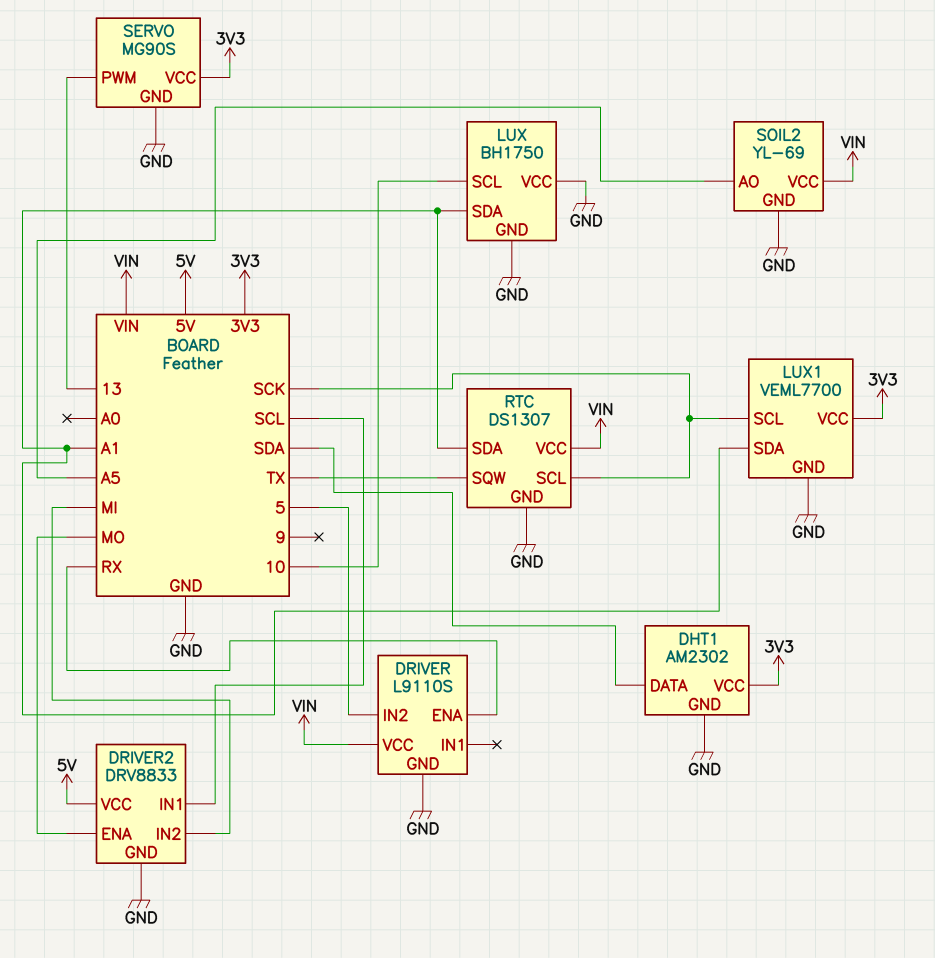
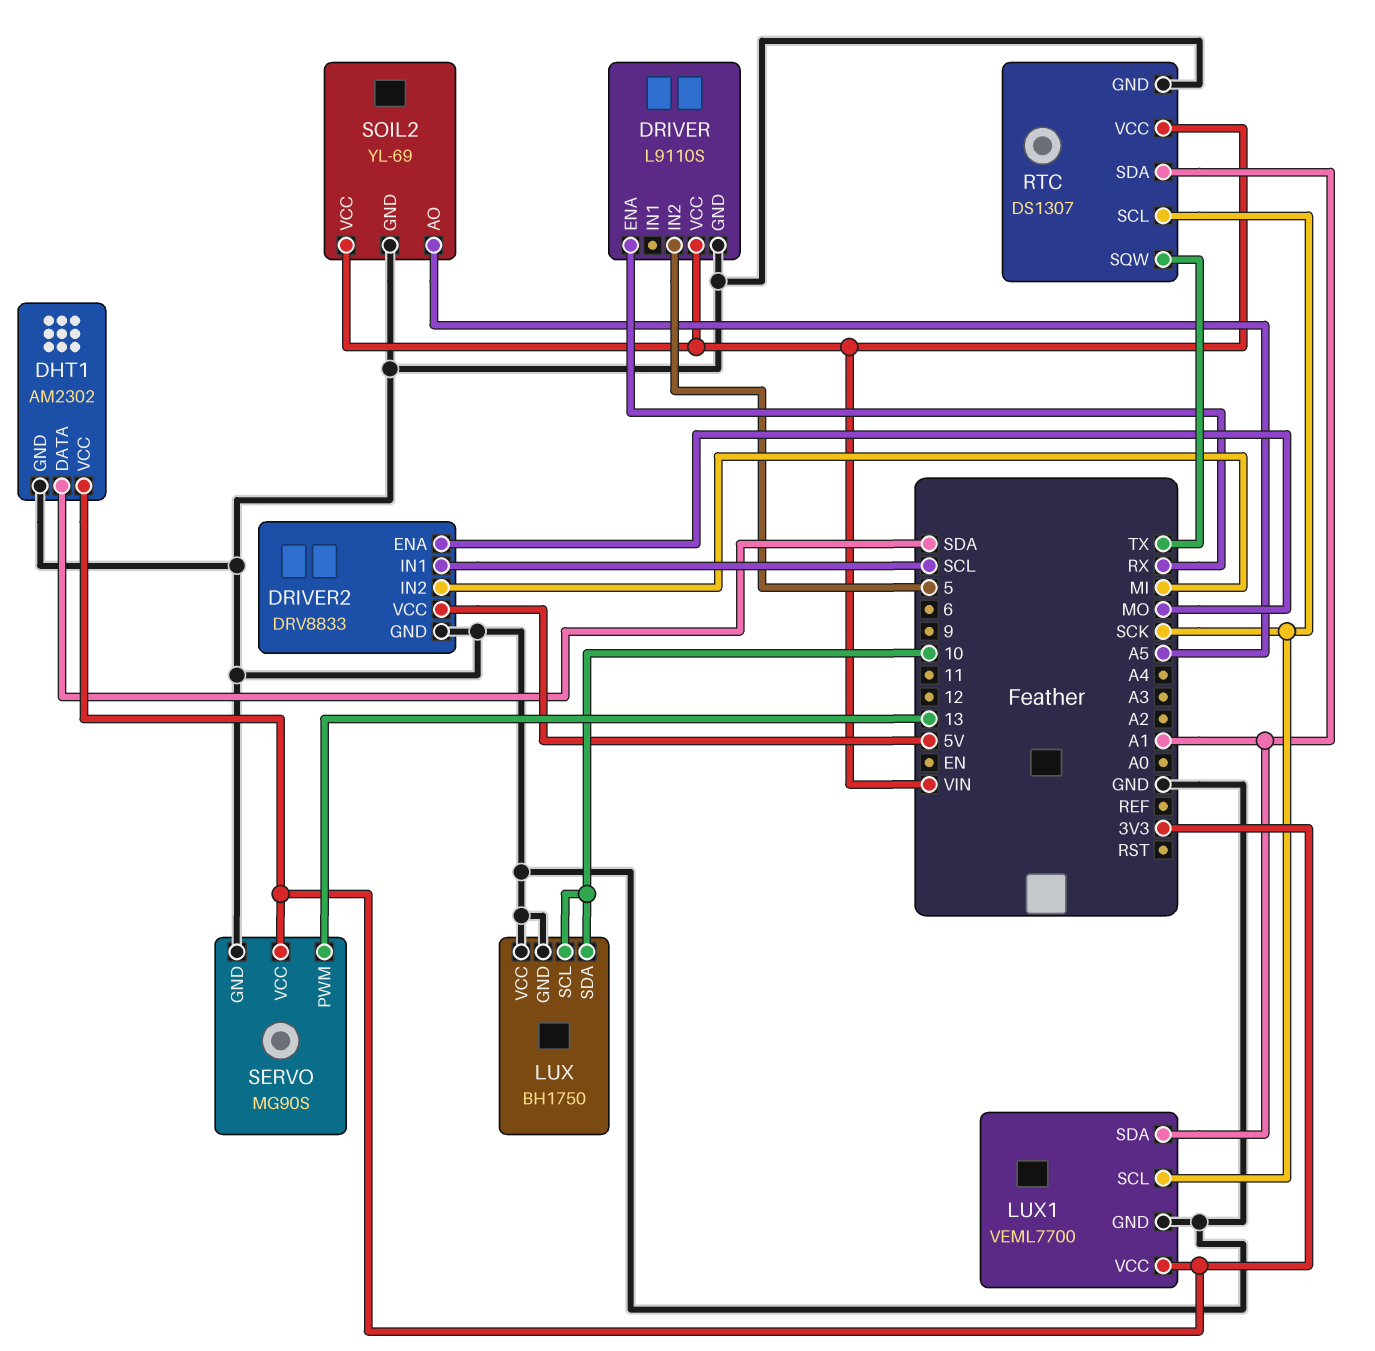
LUX pin SDA: A1 -> 10

